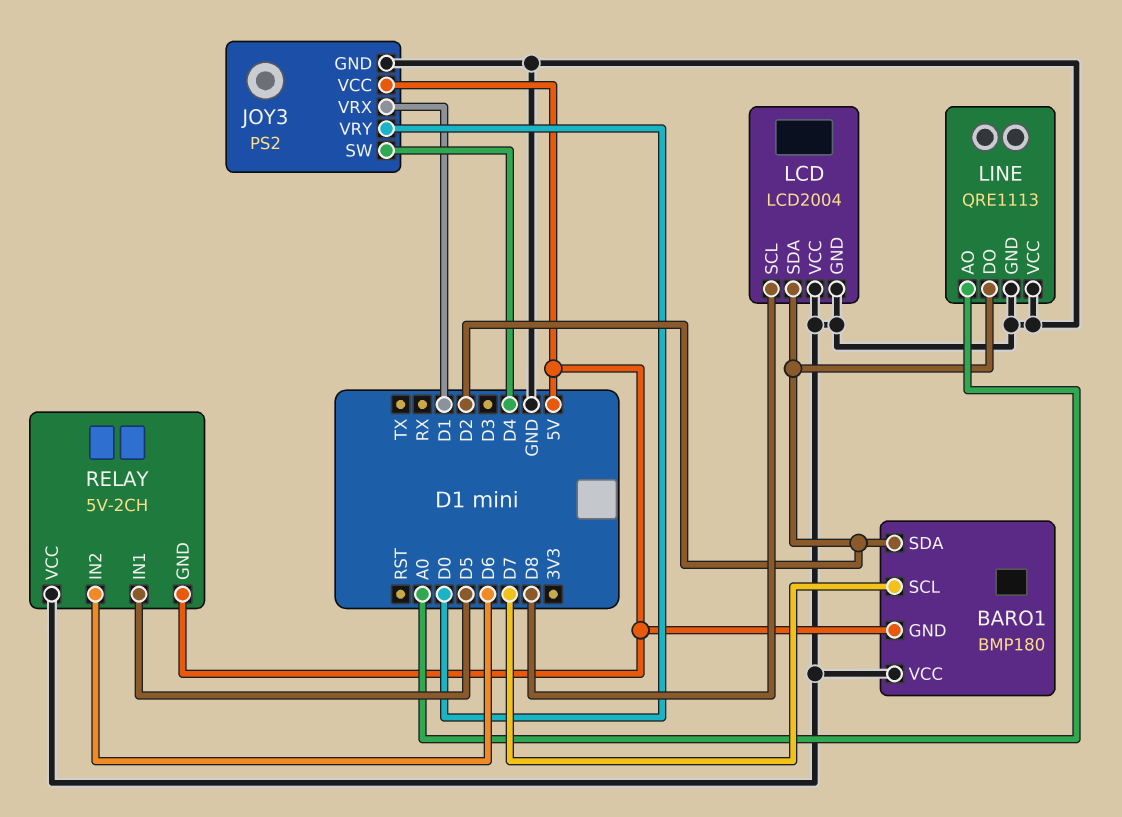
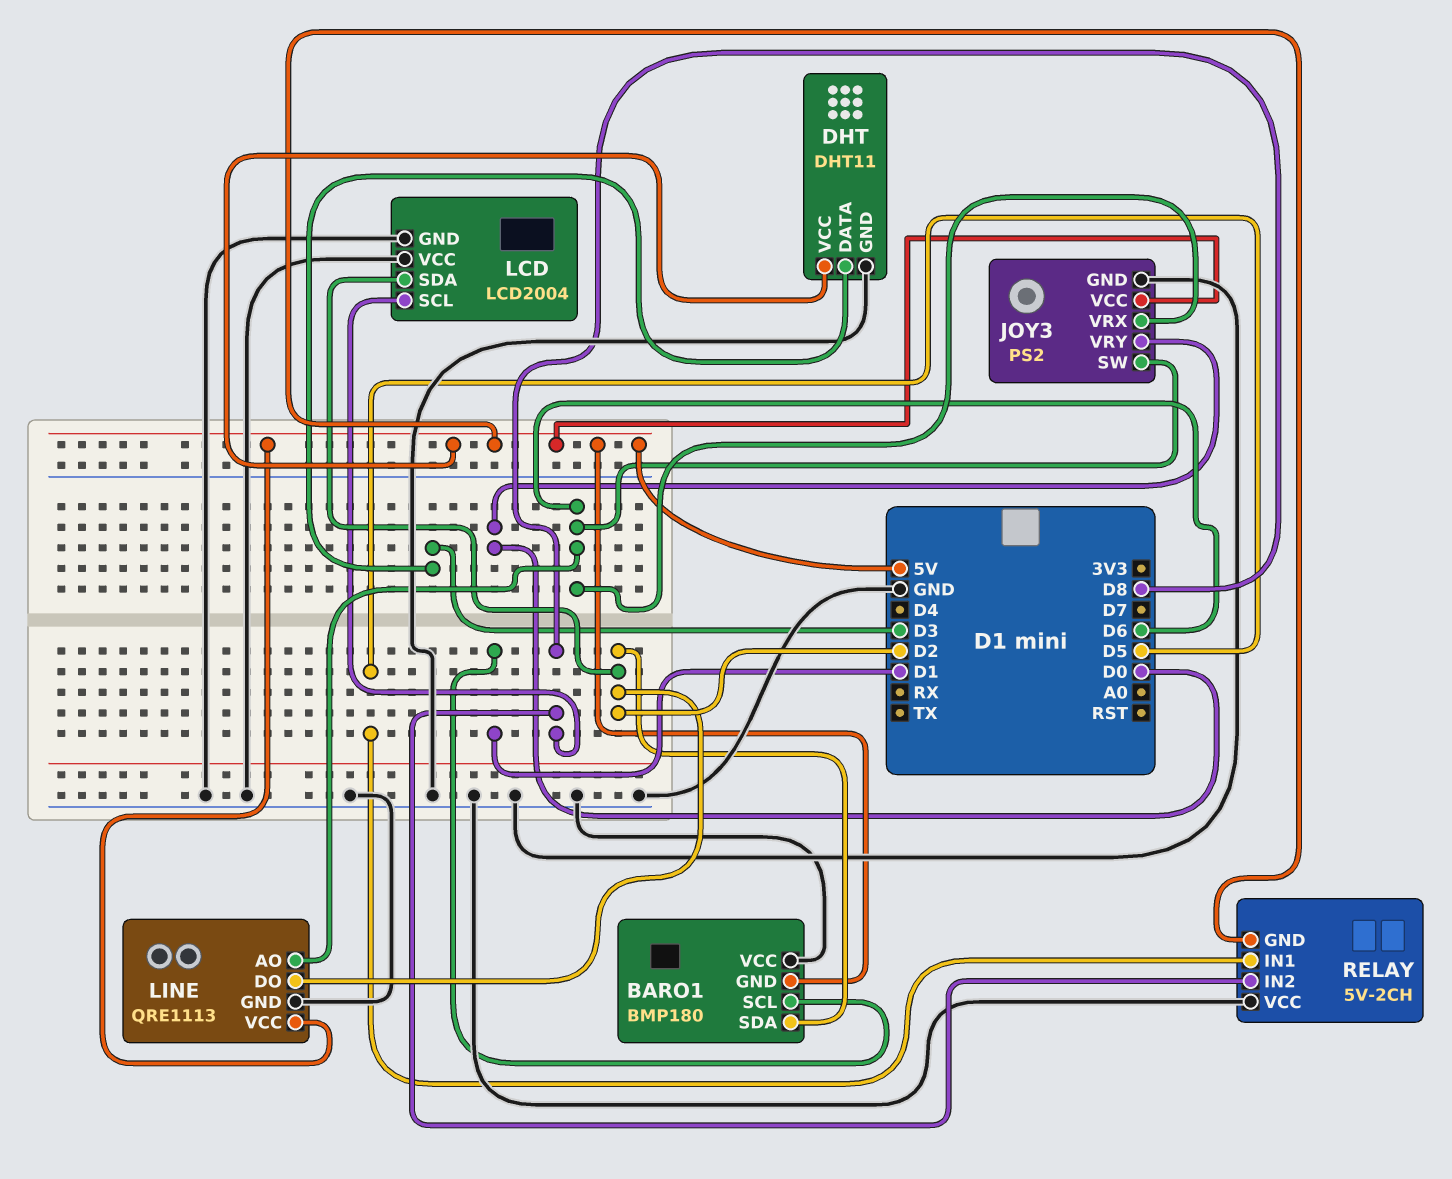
BARO1 pin SCL: D7 -> D1
DHT: none -> DHT11
DHT pin DATA: none -> D3
DHT pin GND: none -> GND
DHT pin VCC: none -> 5V
JOY3 pin SW: D4 -> D6
JOY3 pin VRX: D1 -> D6
LINE pin AO: A0 -> D6
LINE pin VCC: GND -> 5V
RELAY pin IN2: D6 -> D8

